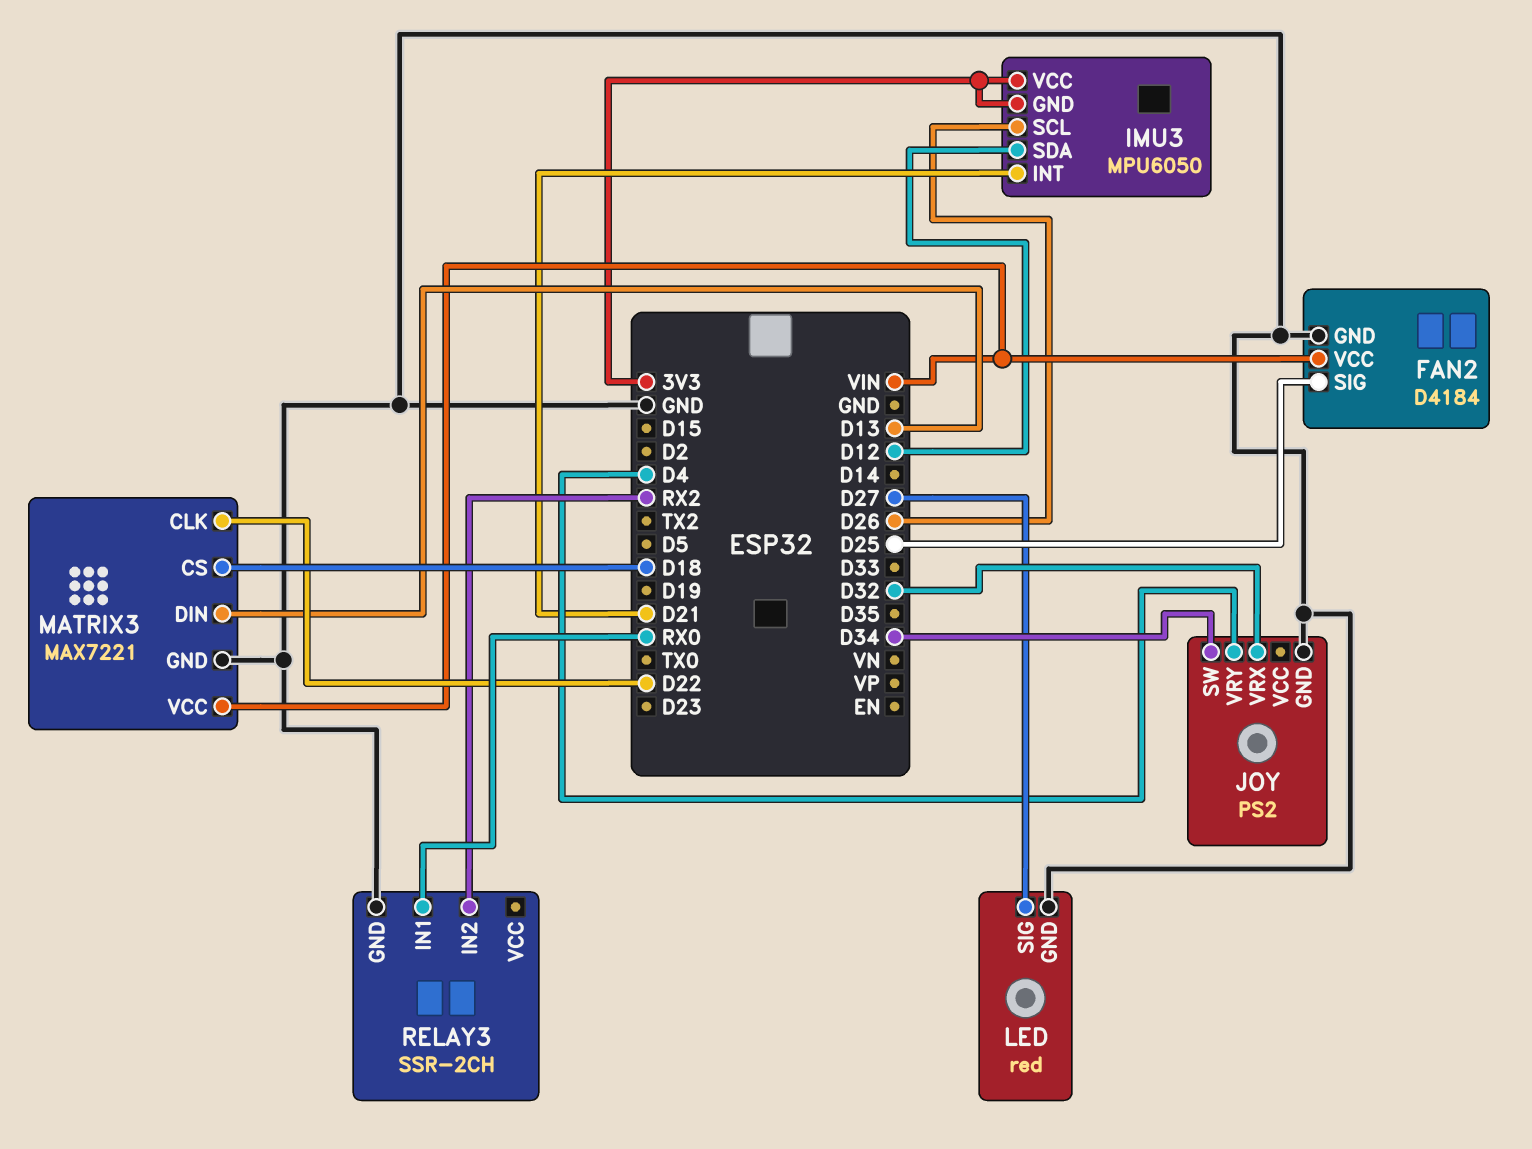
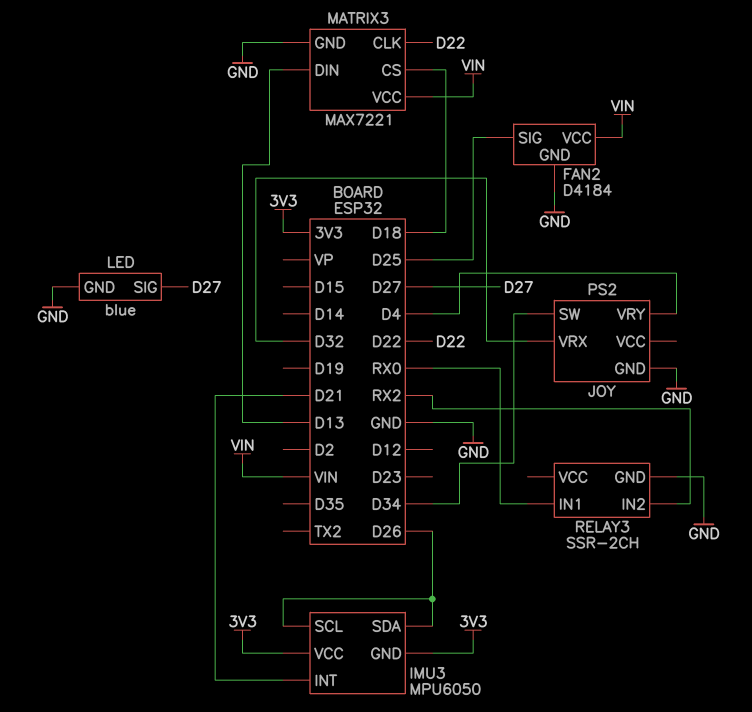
IMU3 pin SDA: D12 -> D26
LED: red -> blue

